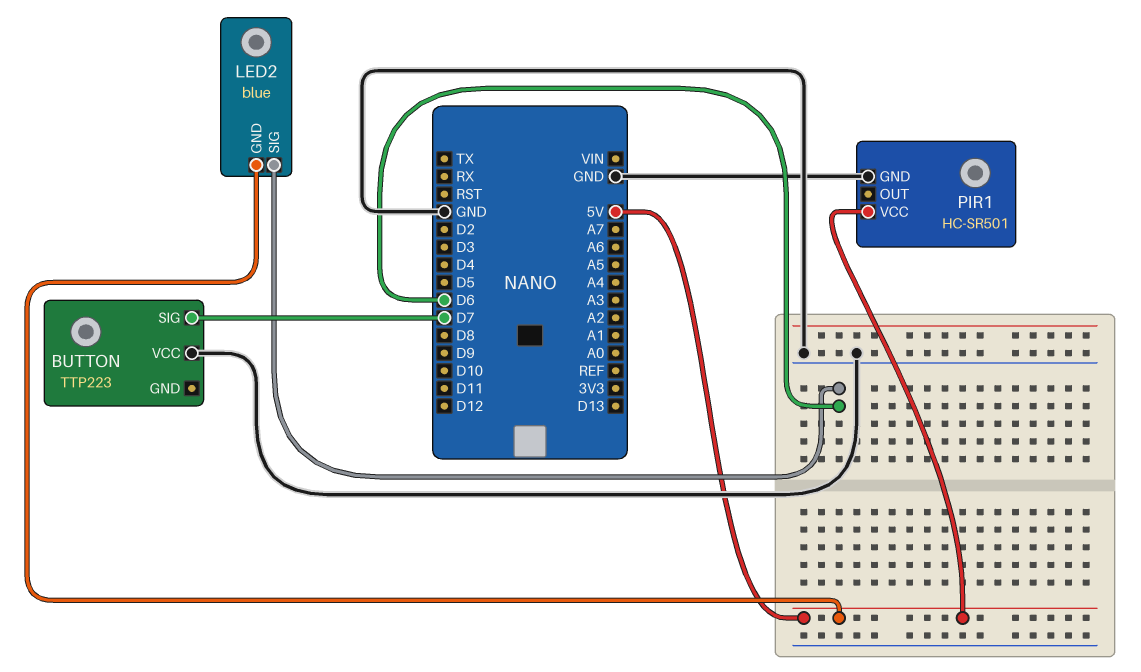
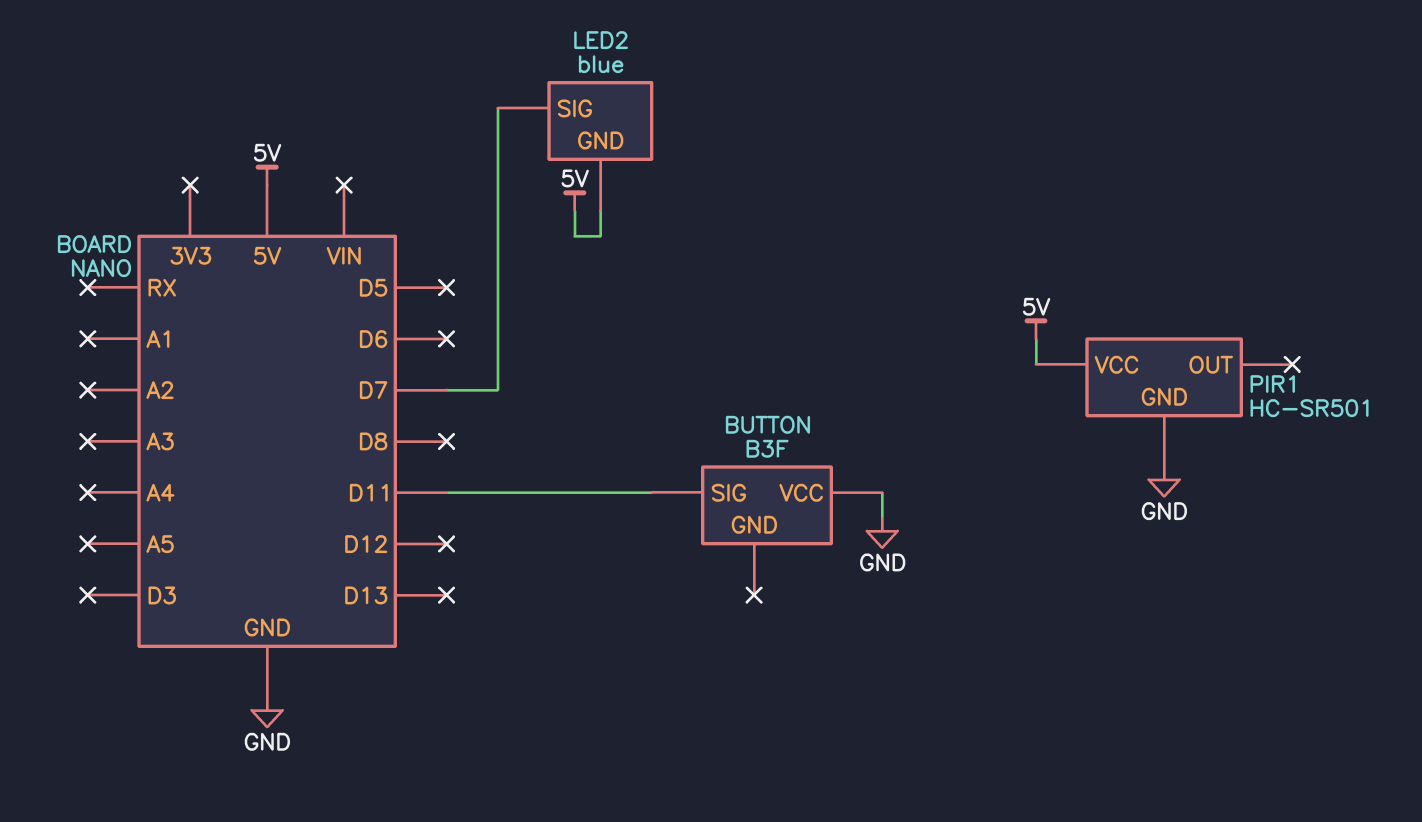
BUTTON: TTP223 -> B3F
BUTTON pin SIG: D7 -> D11
LED2 pin SIG: D6 -> D7

